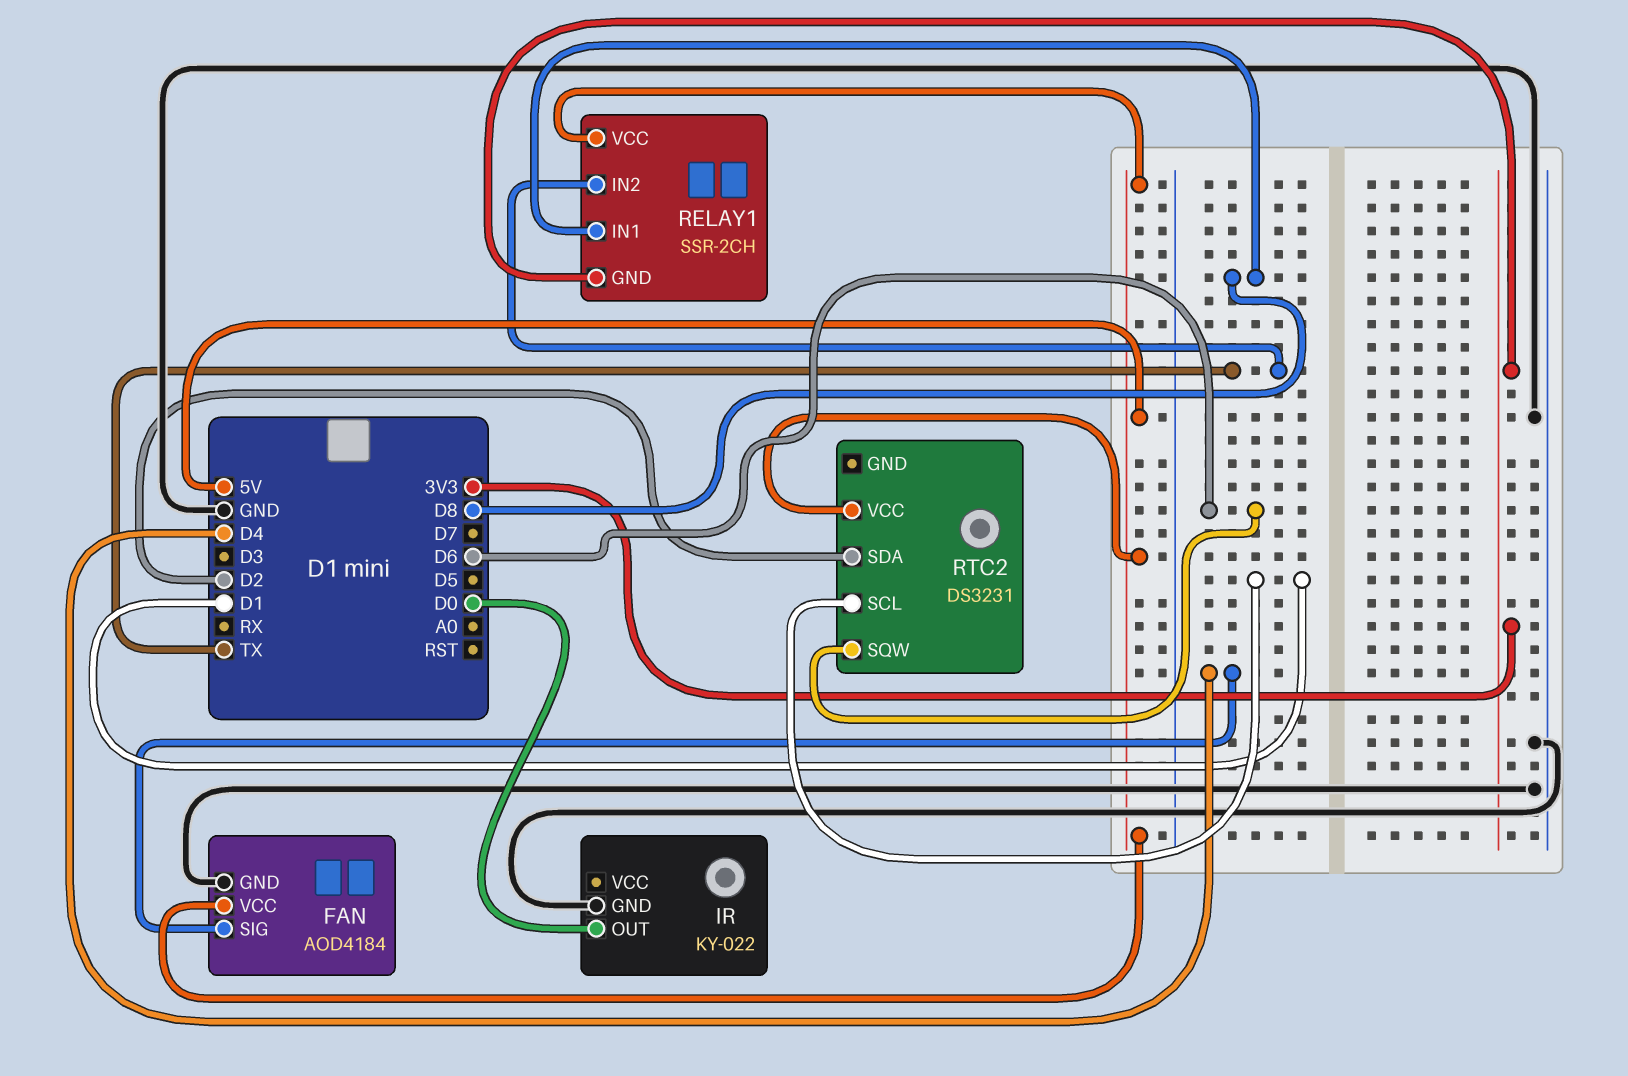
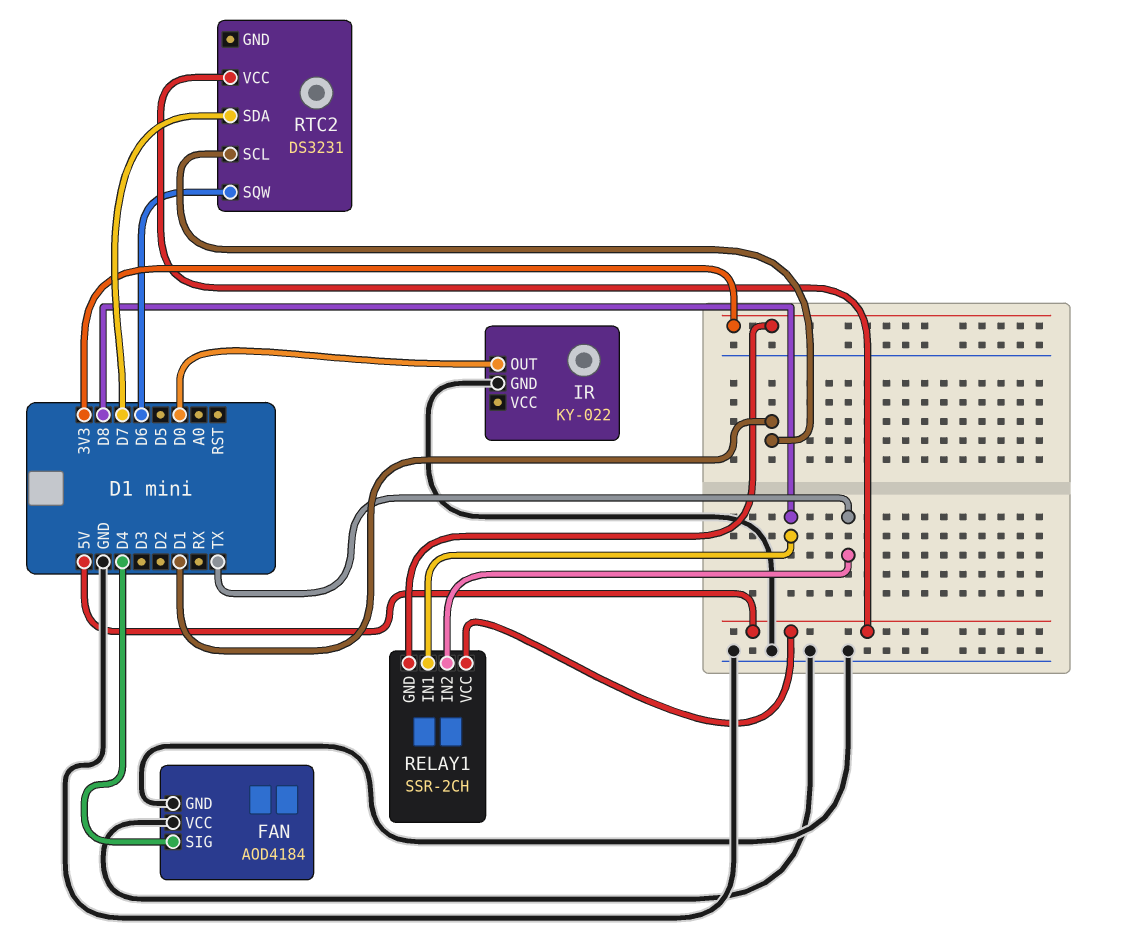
FAN pin VCC: 5V -> GND
RTC2 pin SDA: D2 -> D7

